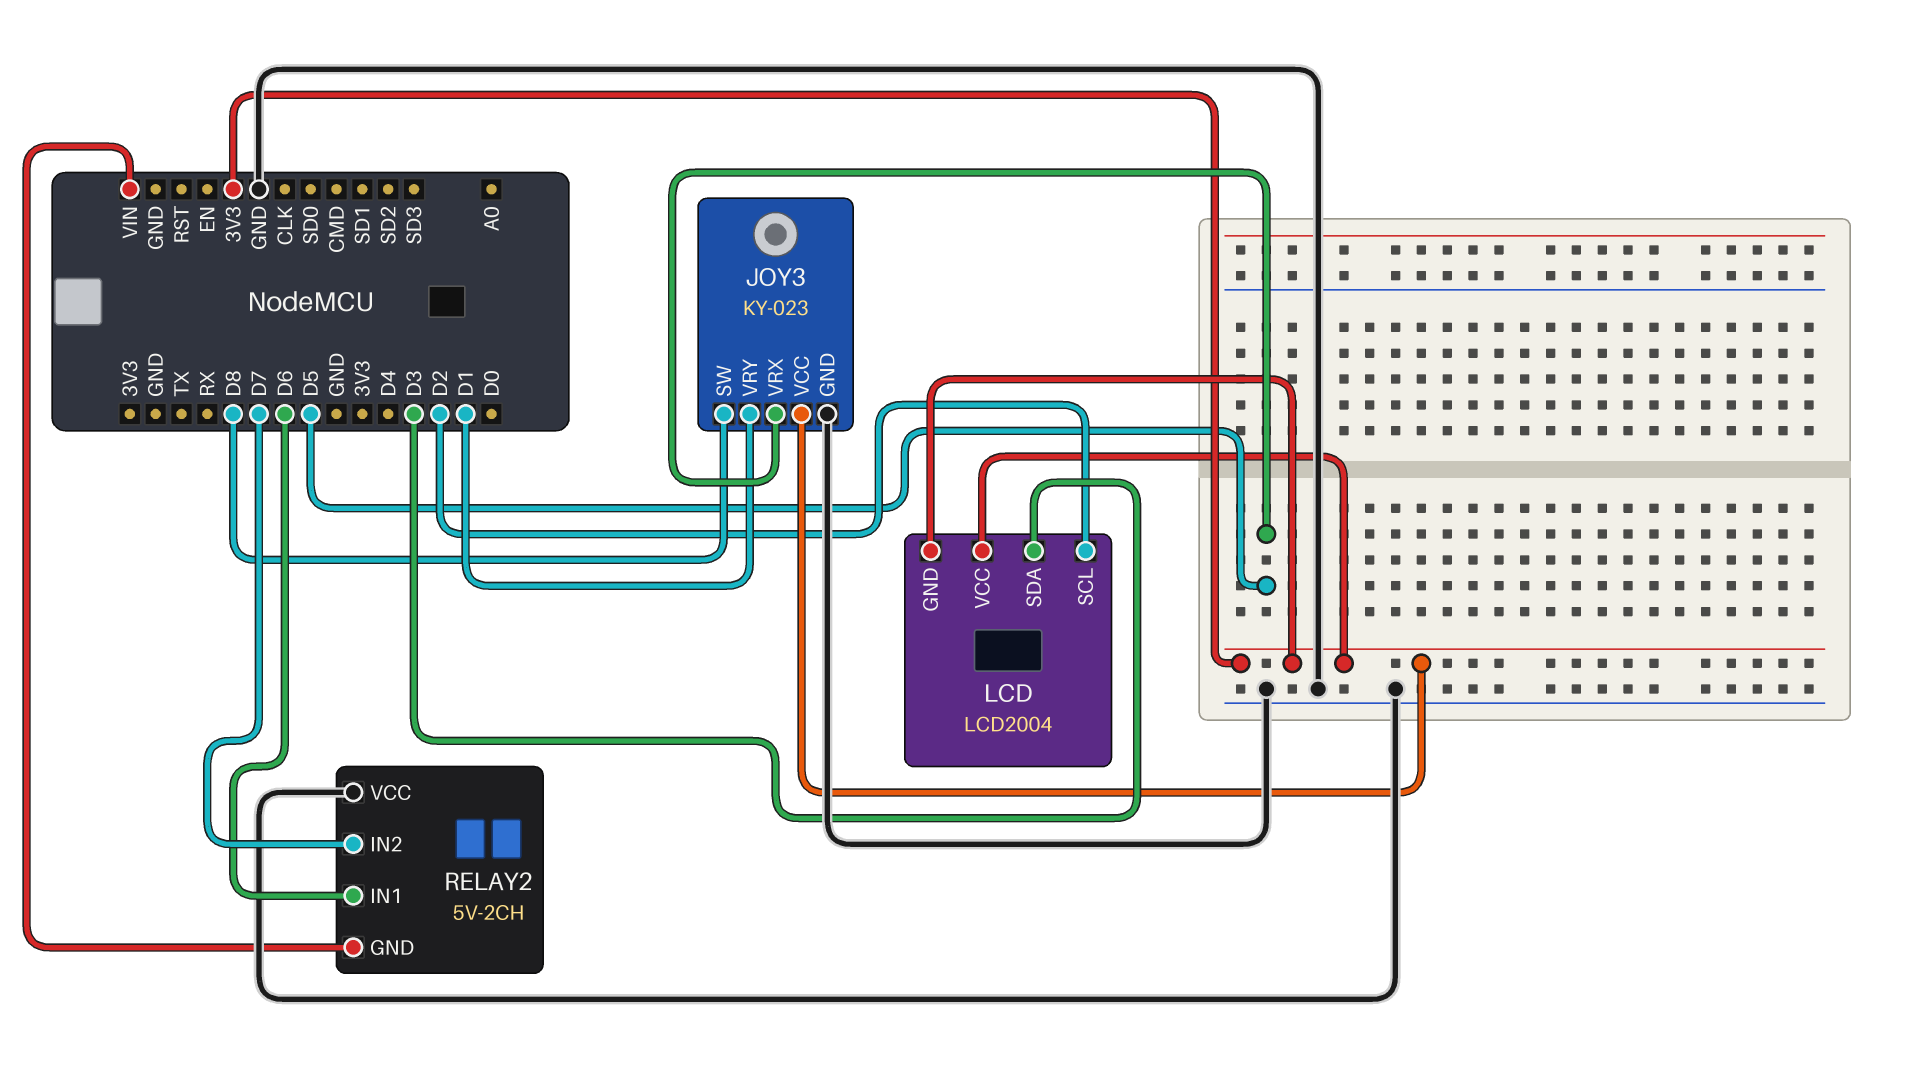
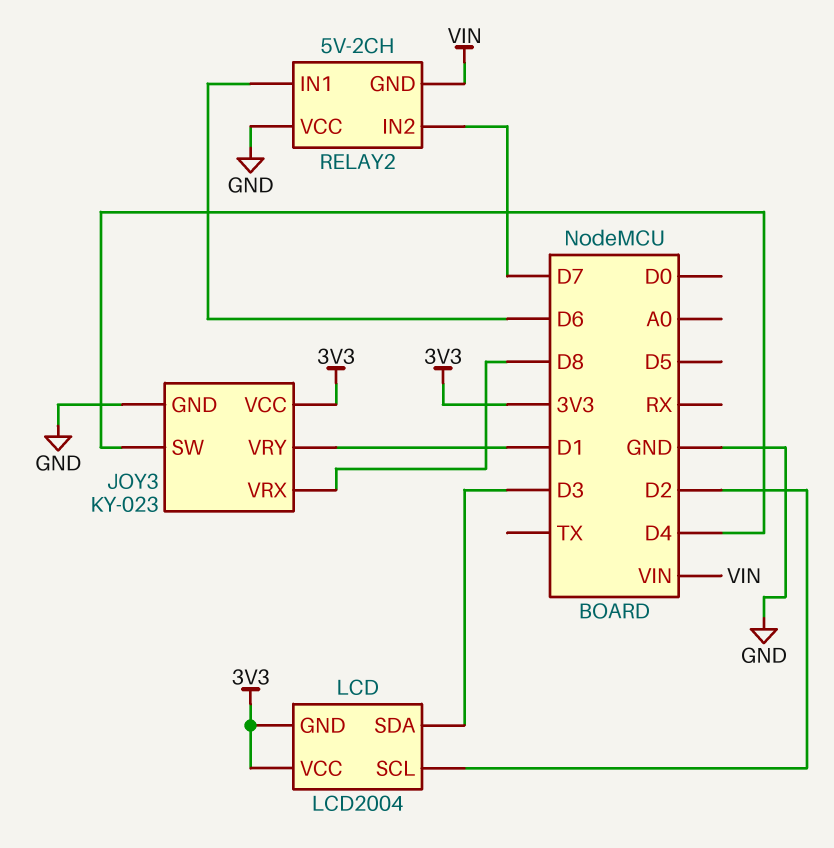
JOY3 pin SW: D8 -> D4
JOY3 pin VRX: D5 -> D8

